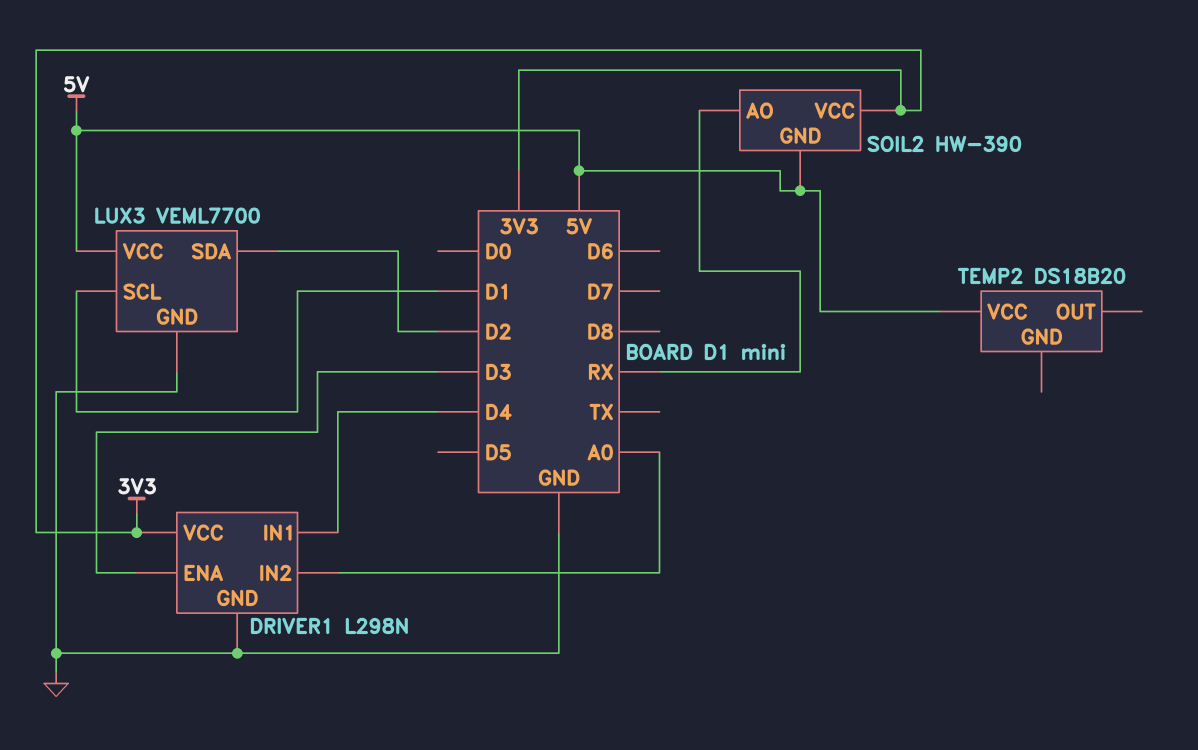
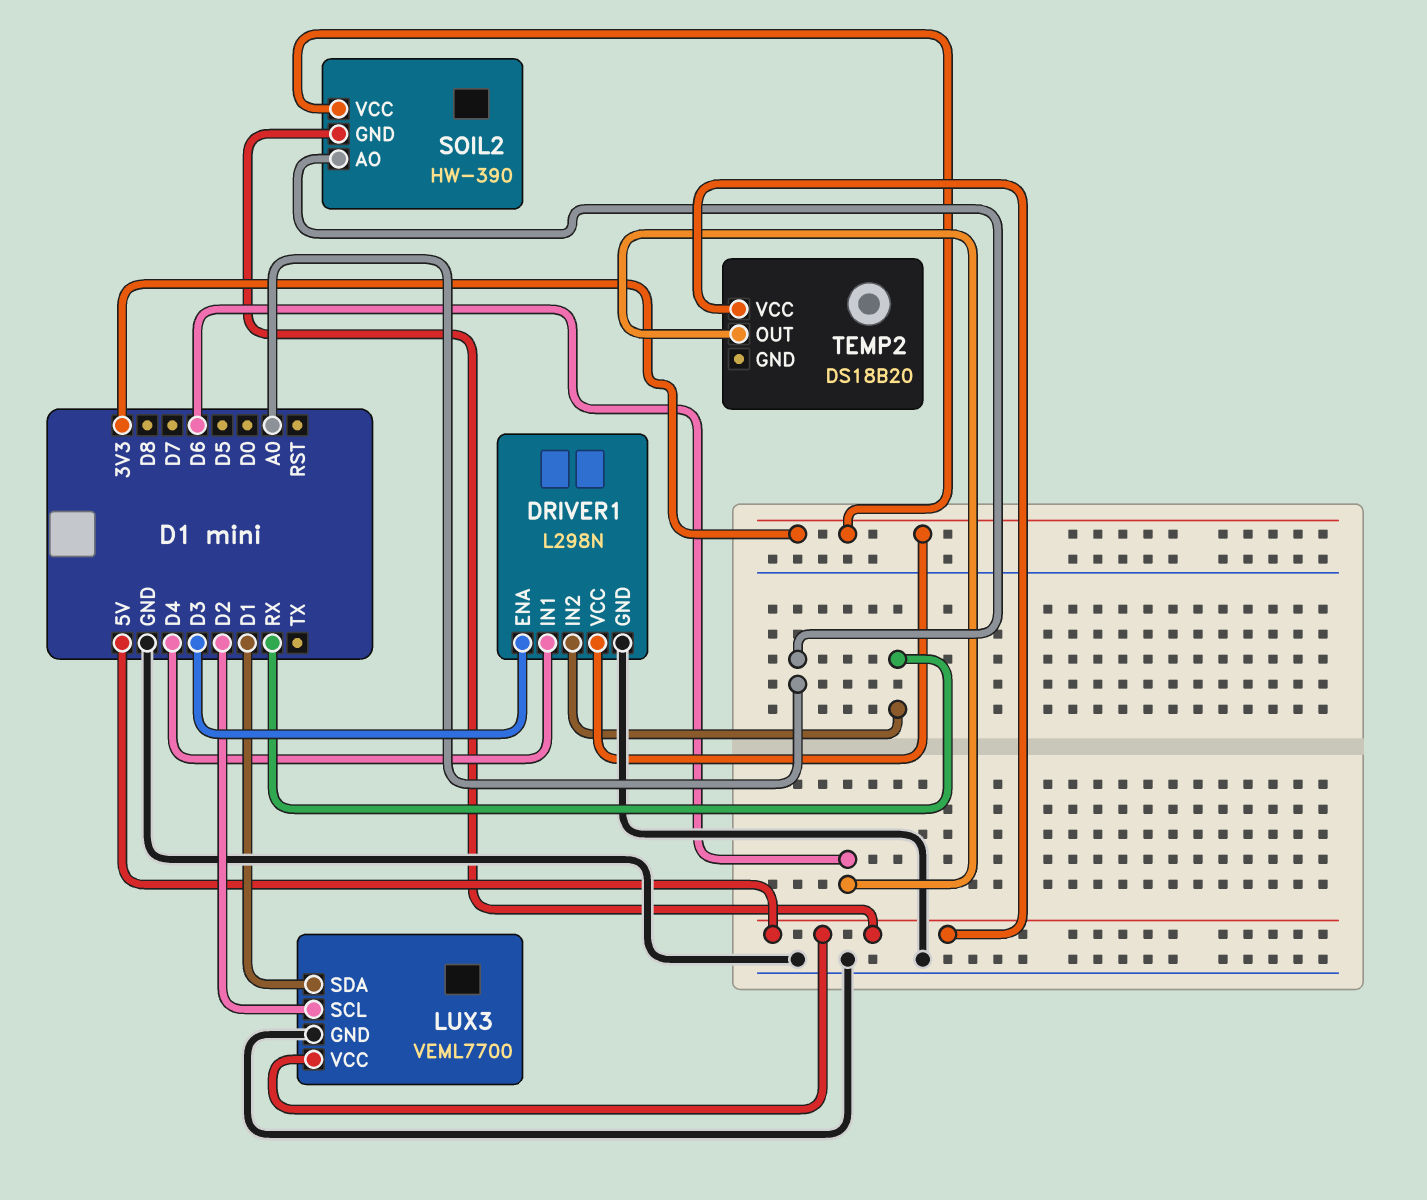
DRIVER1 pin IN2: A0 -> RX
LUX3 pin SCL: D1 -> D2
LUX3 pin SDA: D2 -> D1
SOIL2 pin AO: RX -> A0
TEMP2 pin OUT: none -> D6

